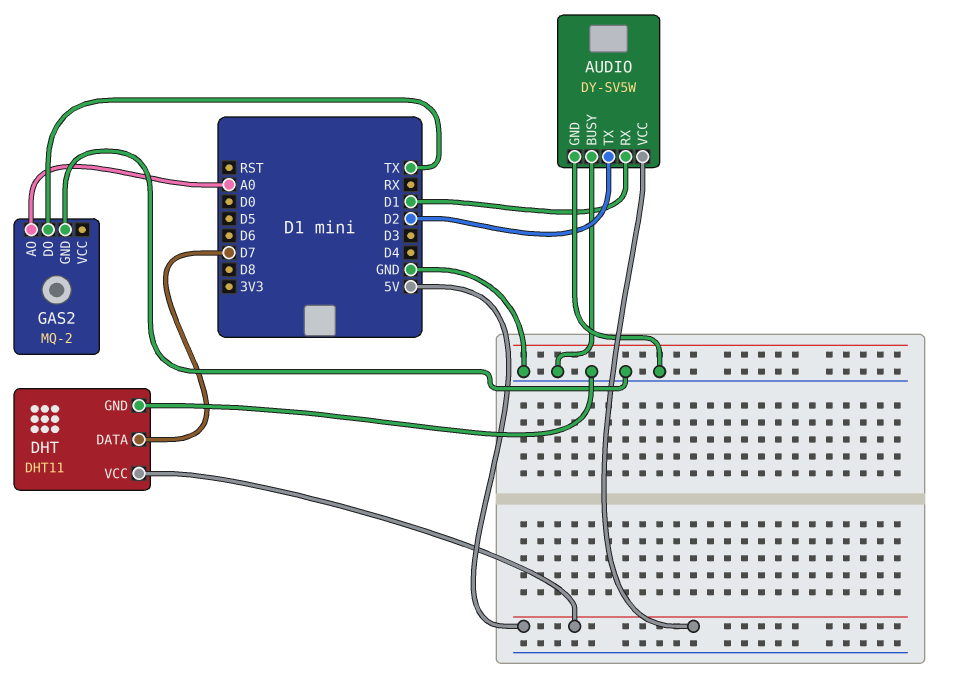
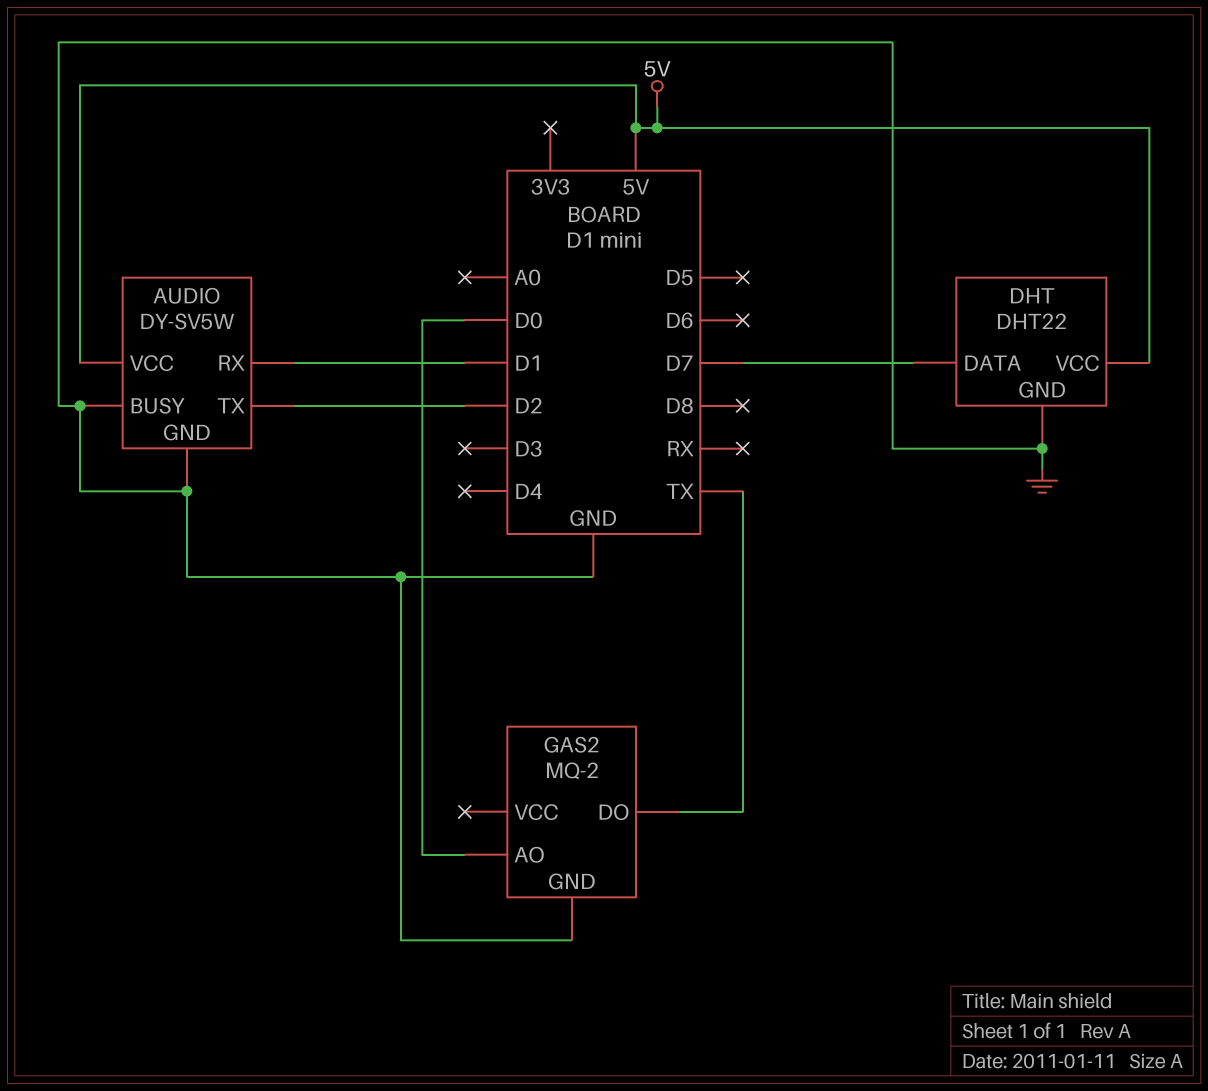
DHT: DHT11 -> DHT22
GAS2 pin AO: A0 -> D0

